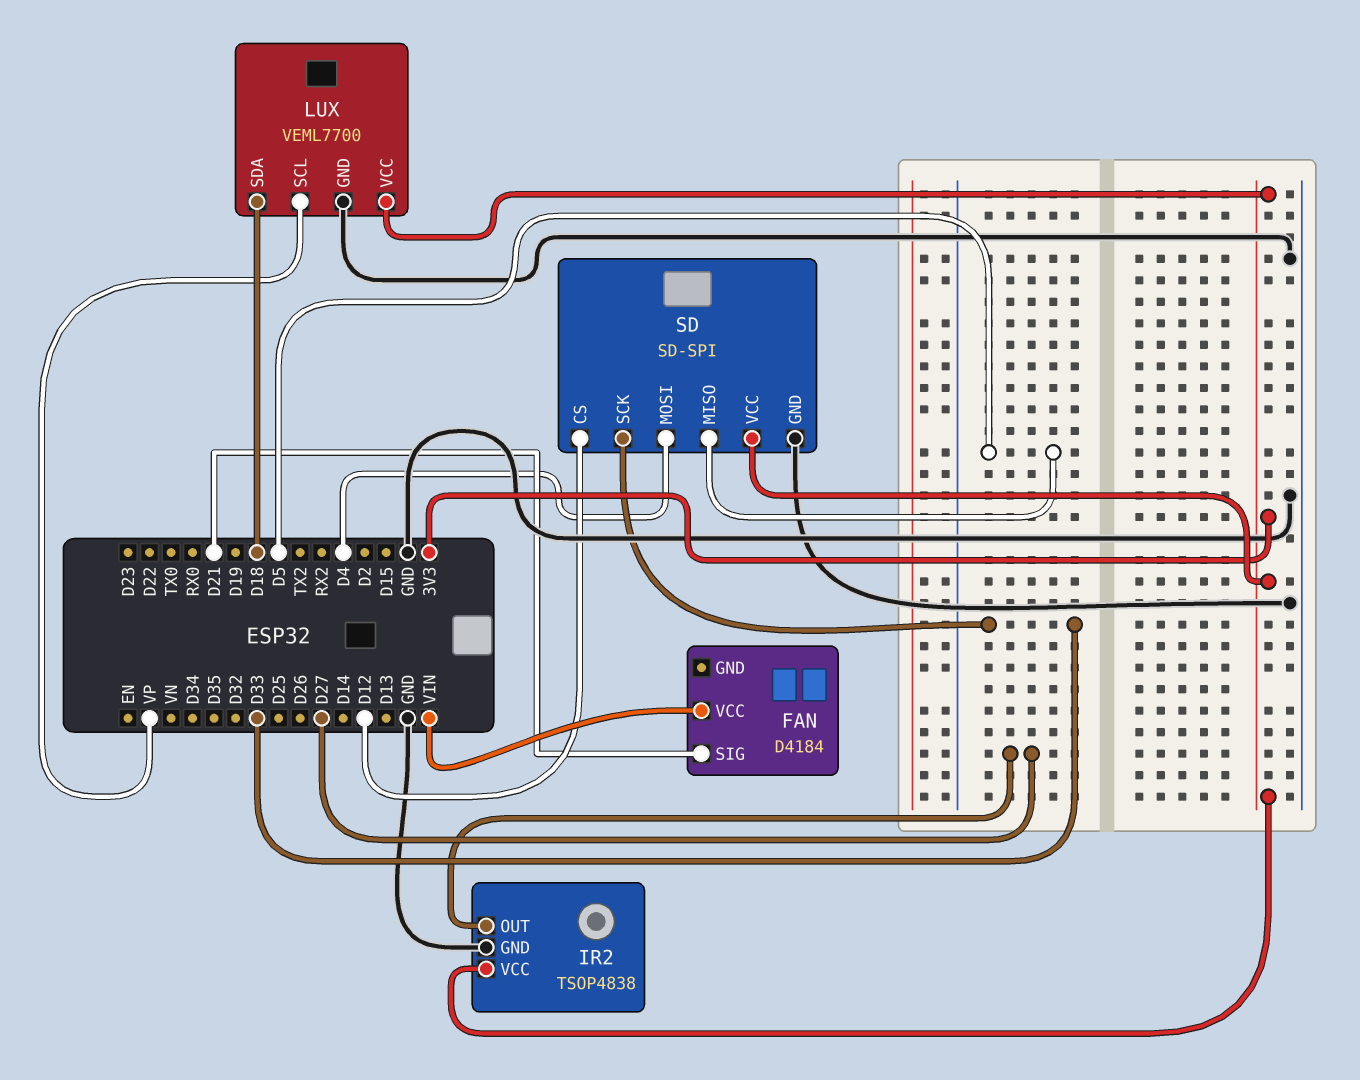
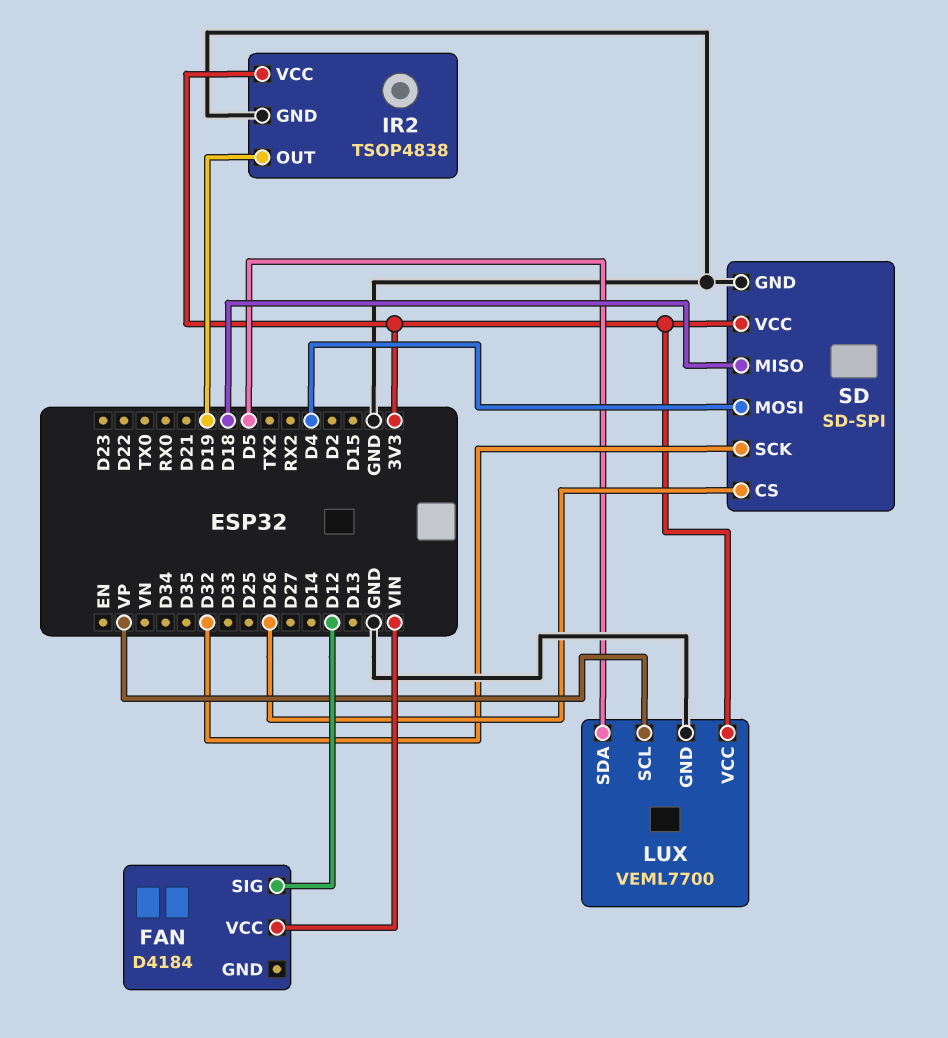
FAN pin SIG: D21 -> D12
IR2 pin OUT: D27 -> D19
LUX pin SDA: D18 -> D5
SD pin CS: D12 -> D26
SD pin MISO: D5 -> D18
SD pin SCK: D33 -> D32

